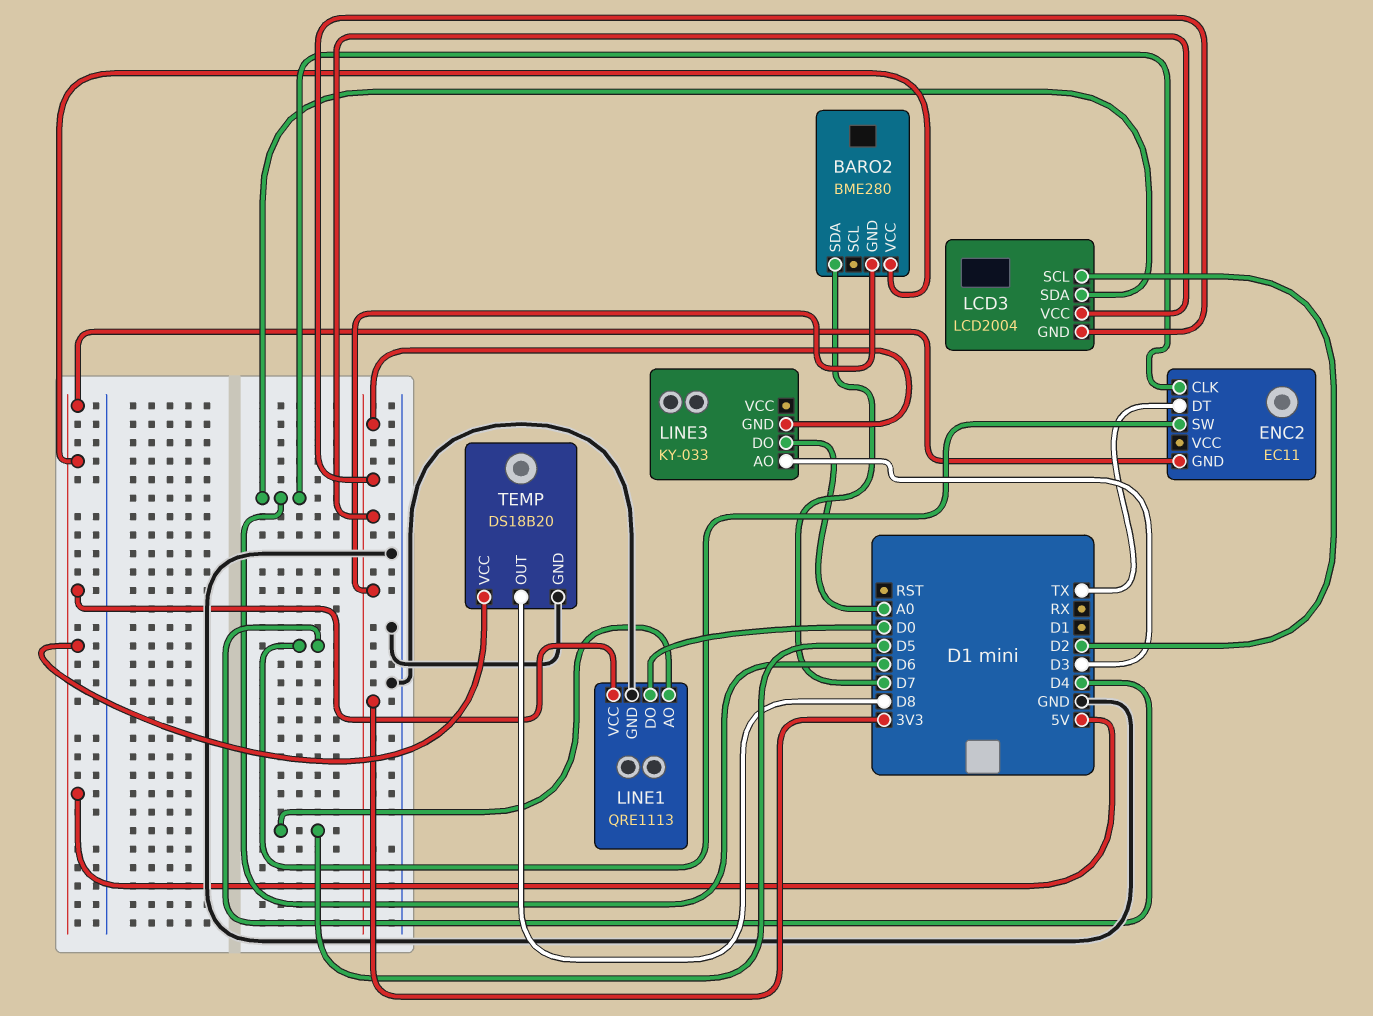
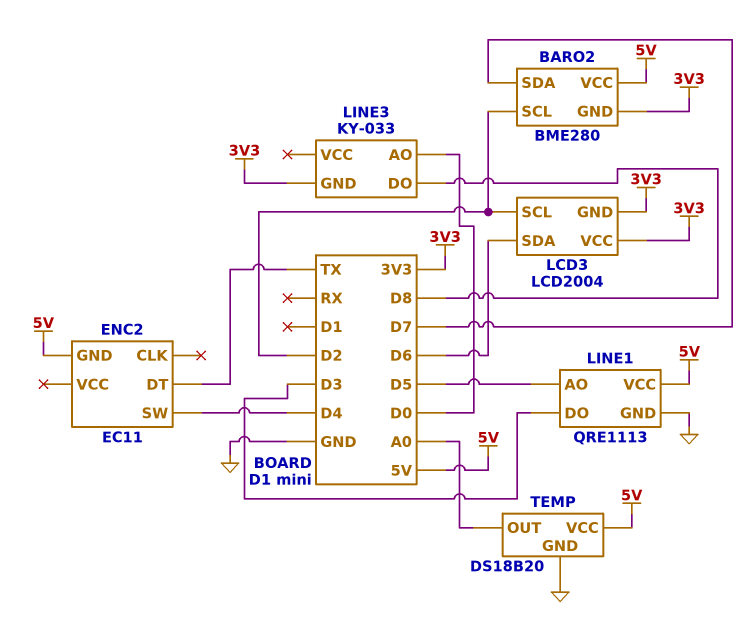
BARO2 pin SCL: none -> D2
ENC2 pin CLK: D6 -> none
LINE1 pin DO: D0 -> D3
LINE3 pin AO: D3 -> D0
LINE3 pin DO: A0 -> D8
TEMP pin OUT: D8 -> A0

